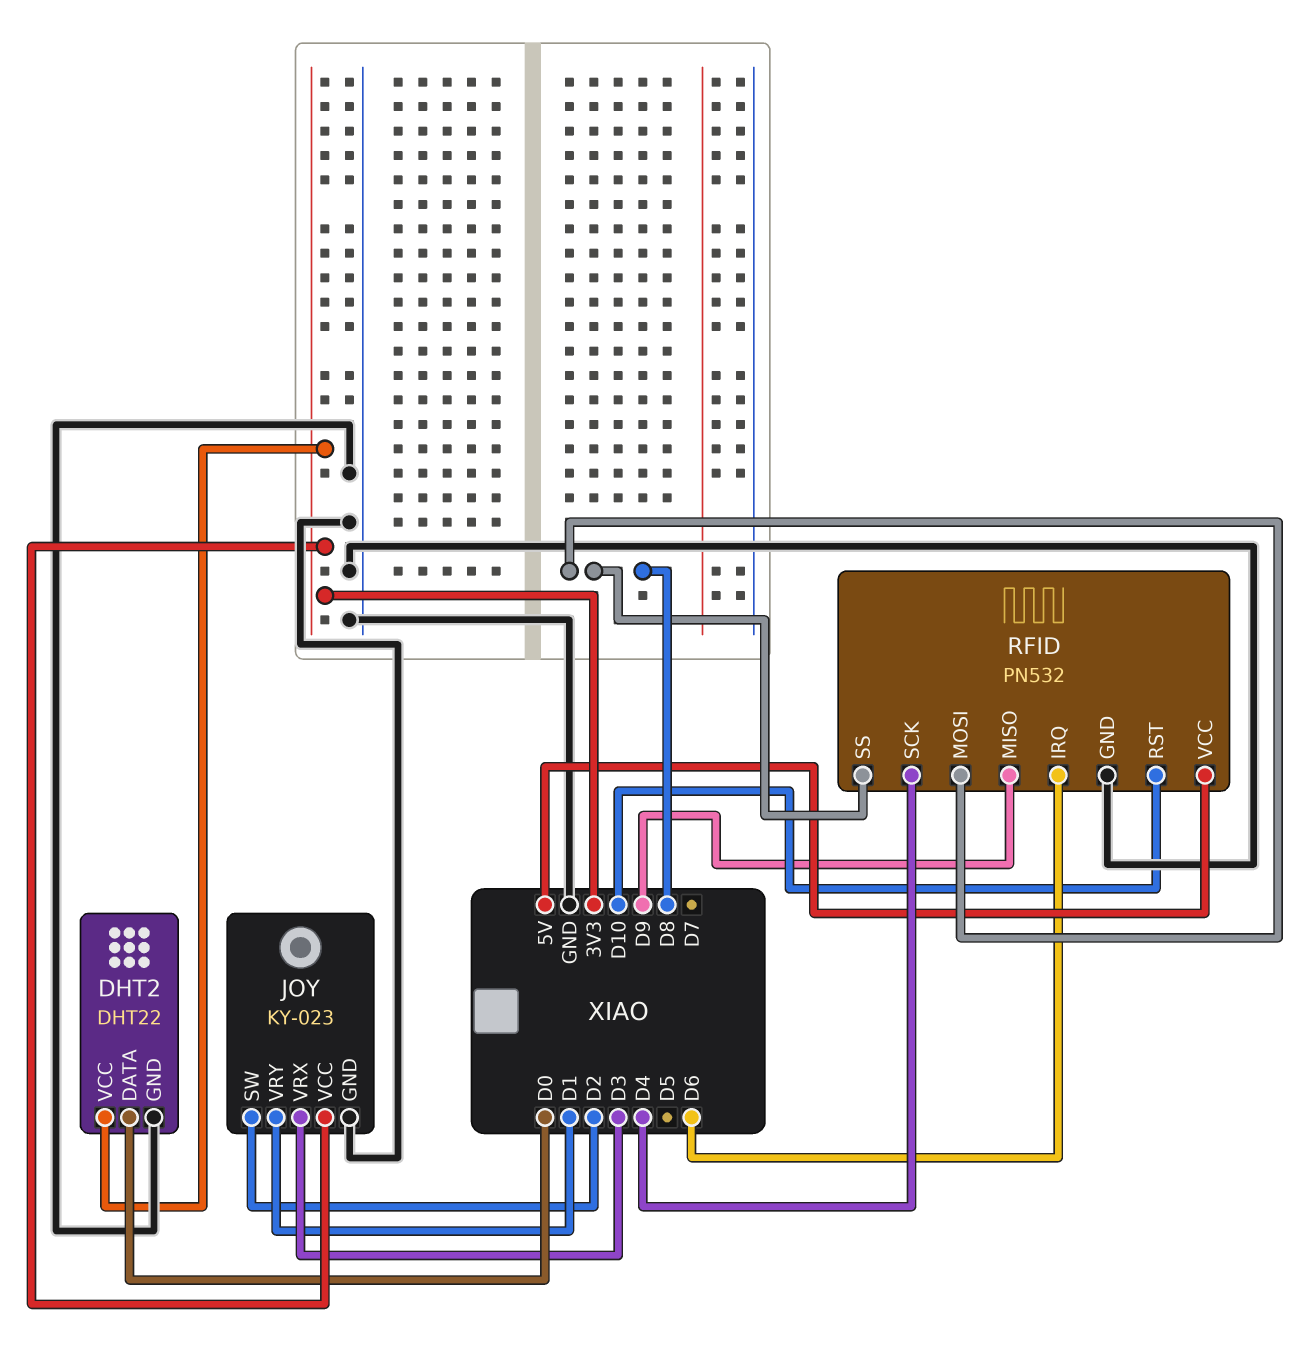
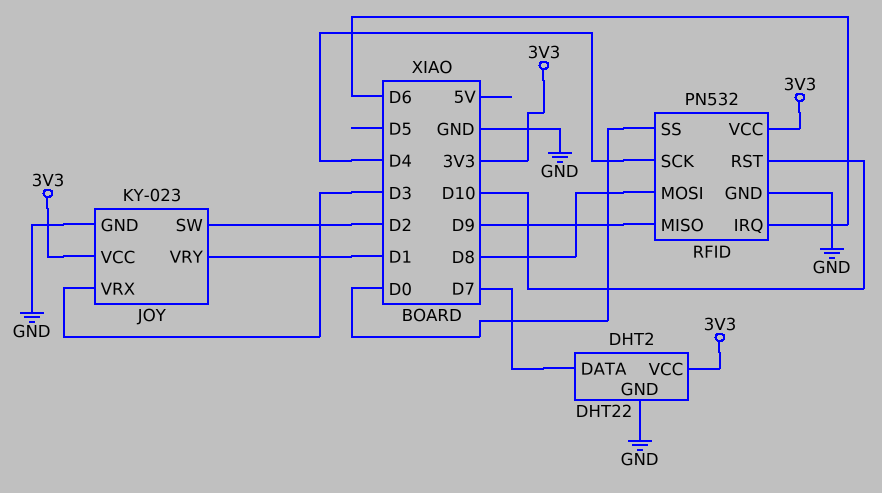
DHT2 pin DATA: D0 -> D7
RFID pin SS: D8 -> D0
RFID pin VCC: 5V -> 3V3

